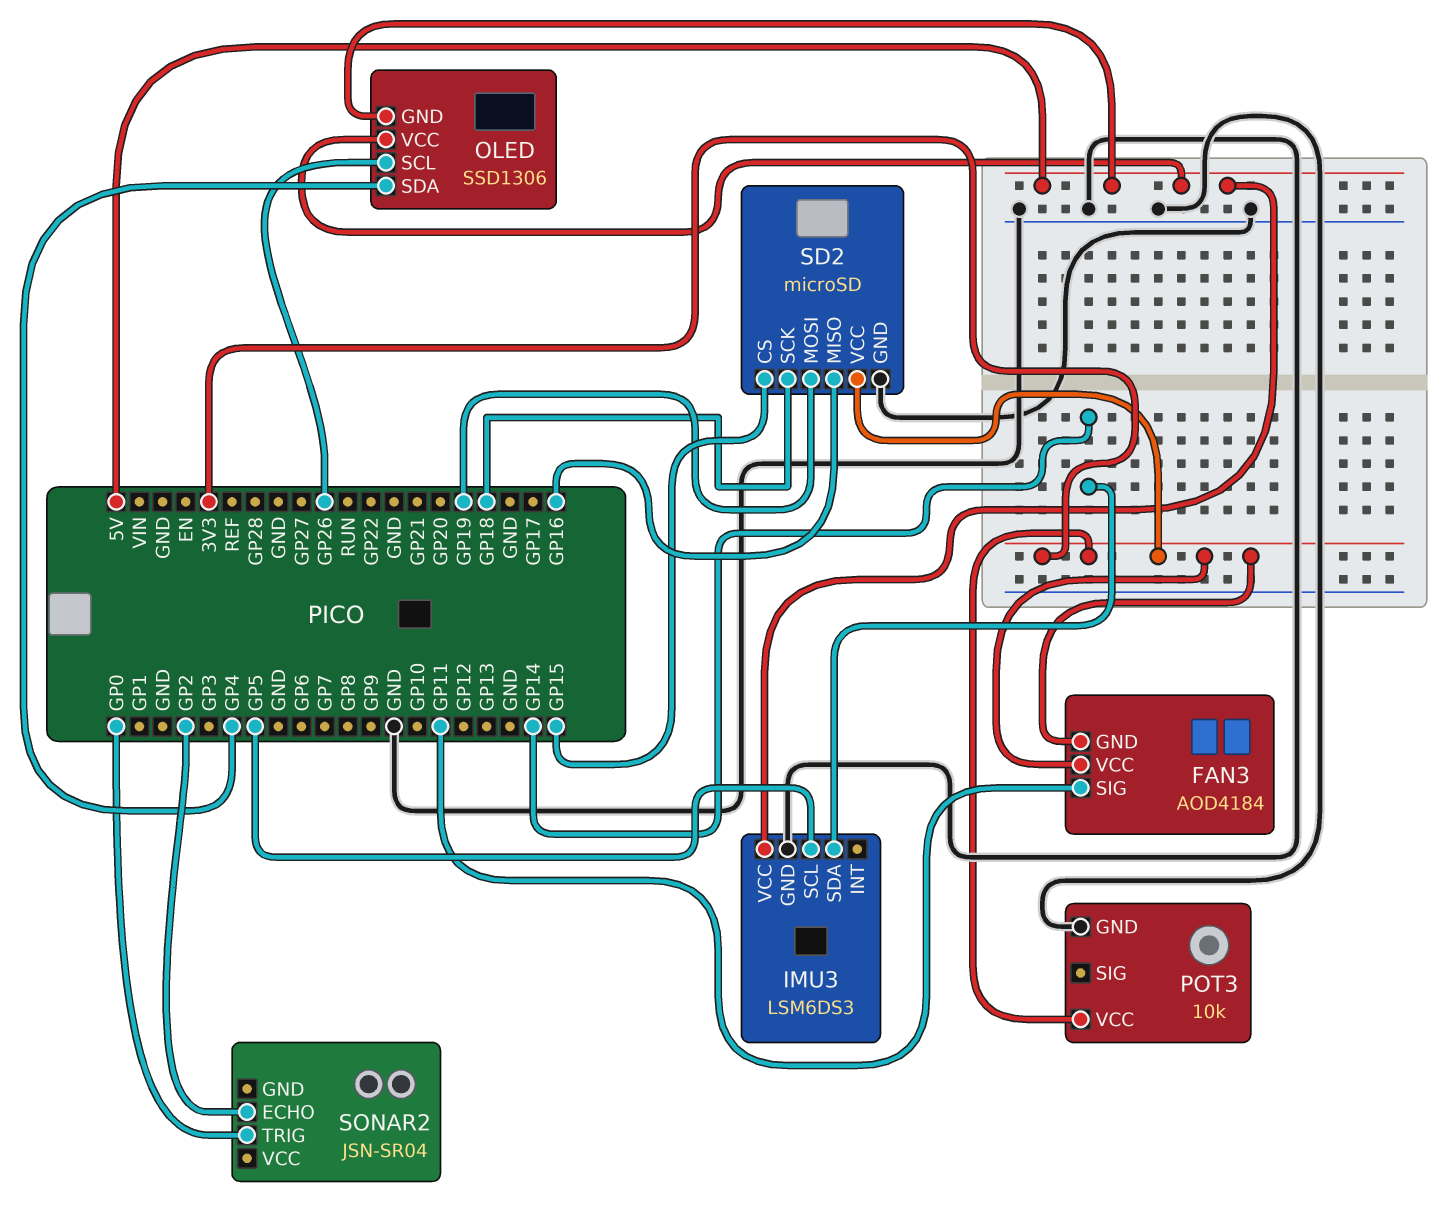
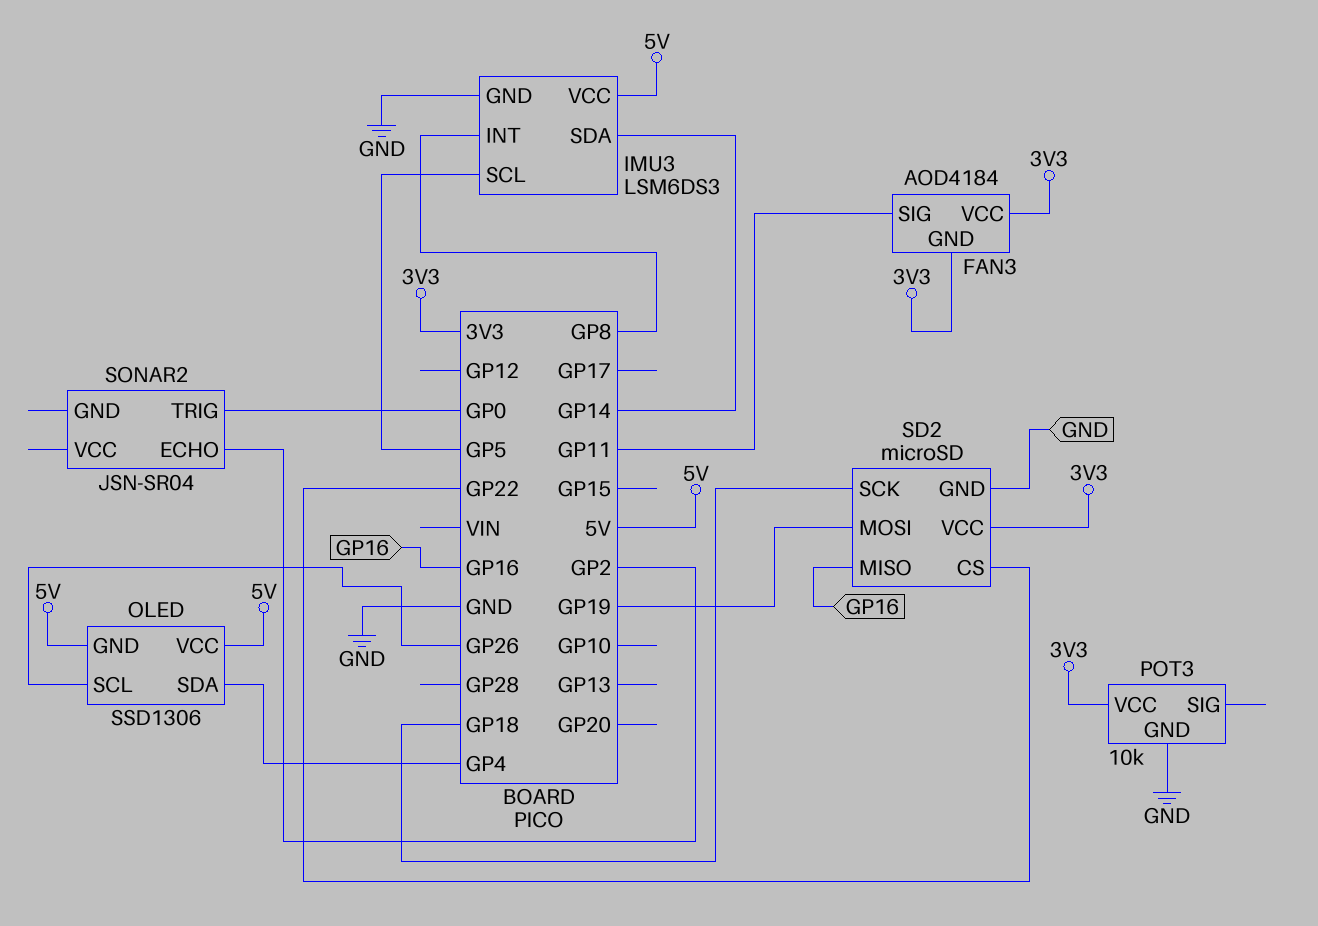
IMU3 pin INT: none -> GP8
SD2 pin CS: GP15 -> GP22

